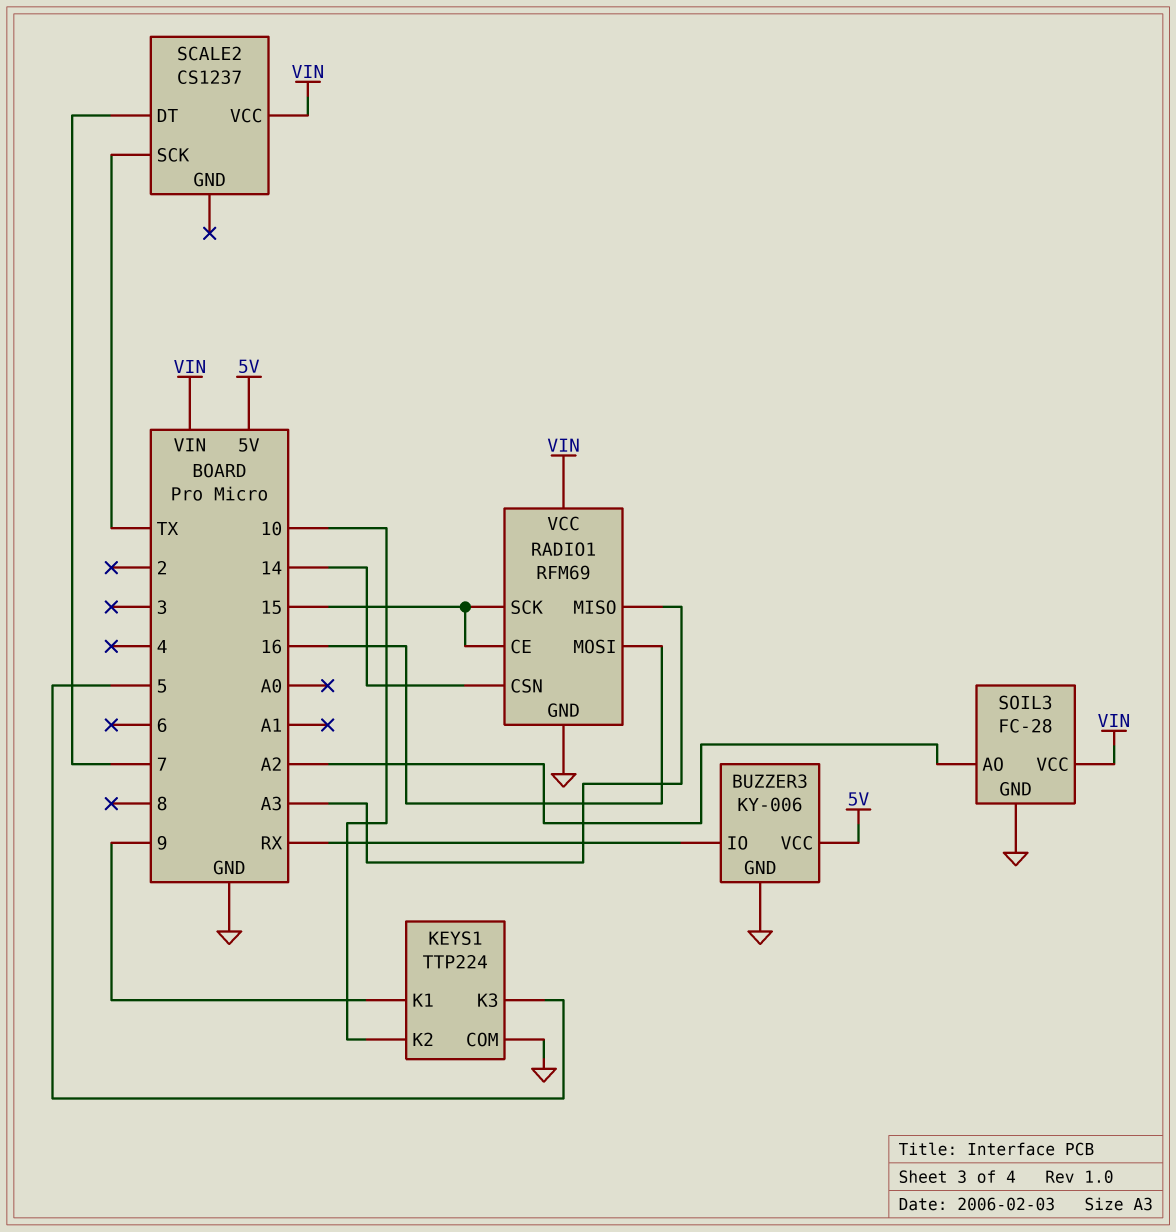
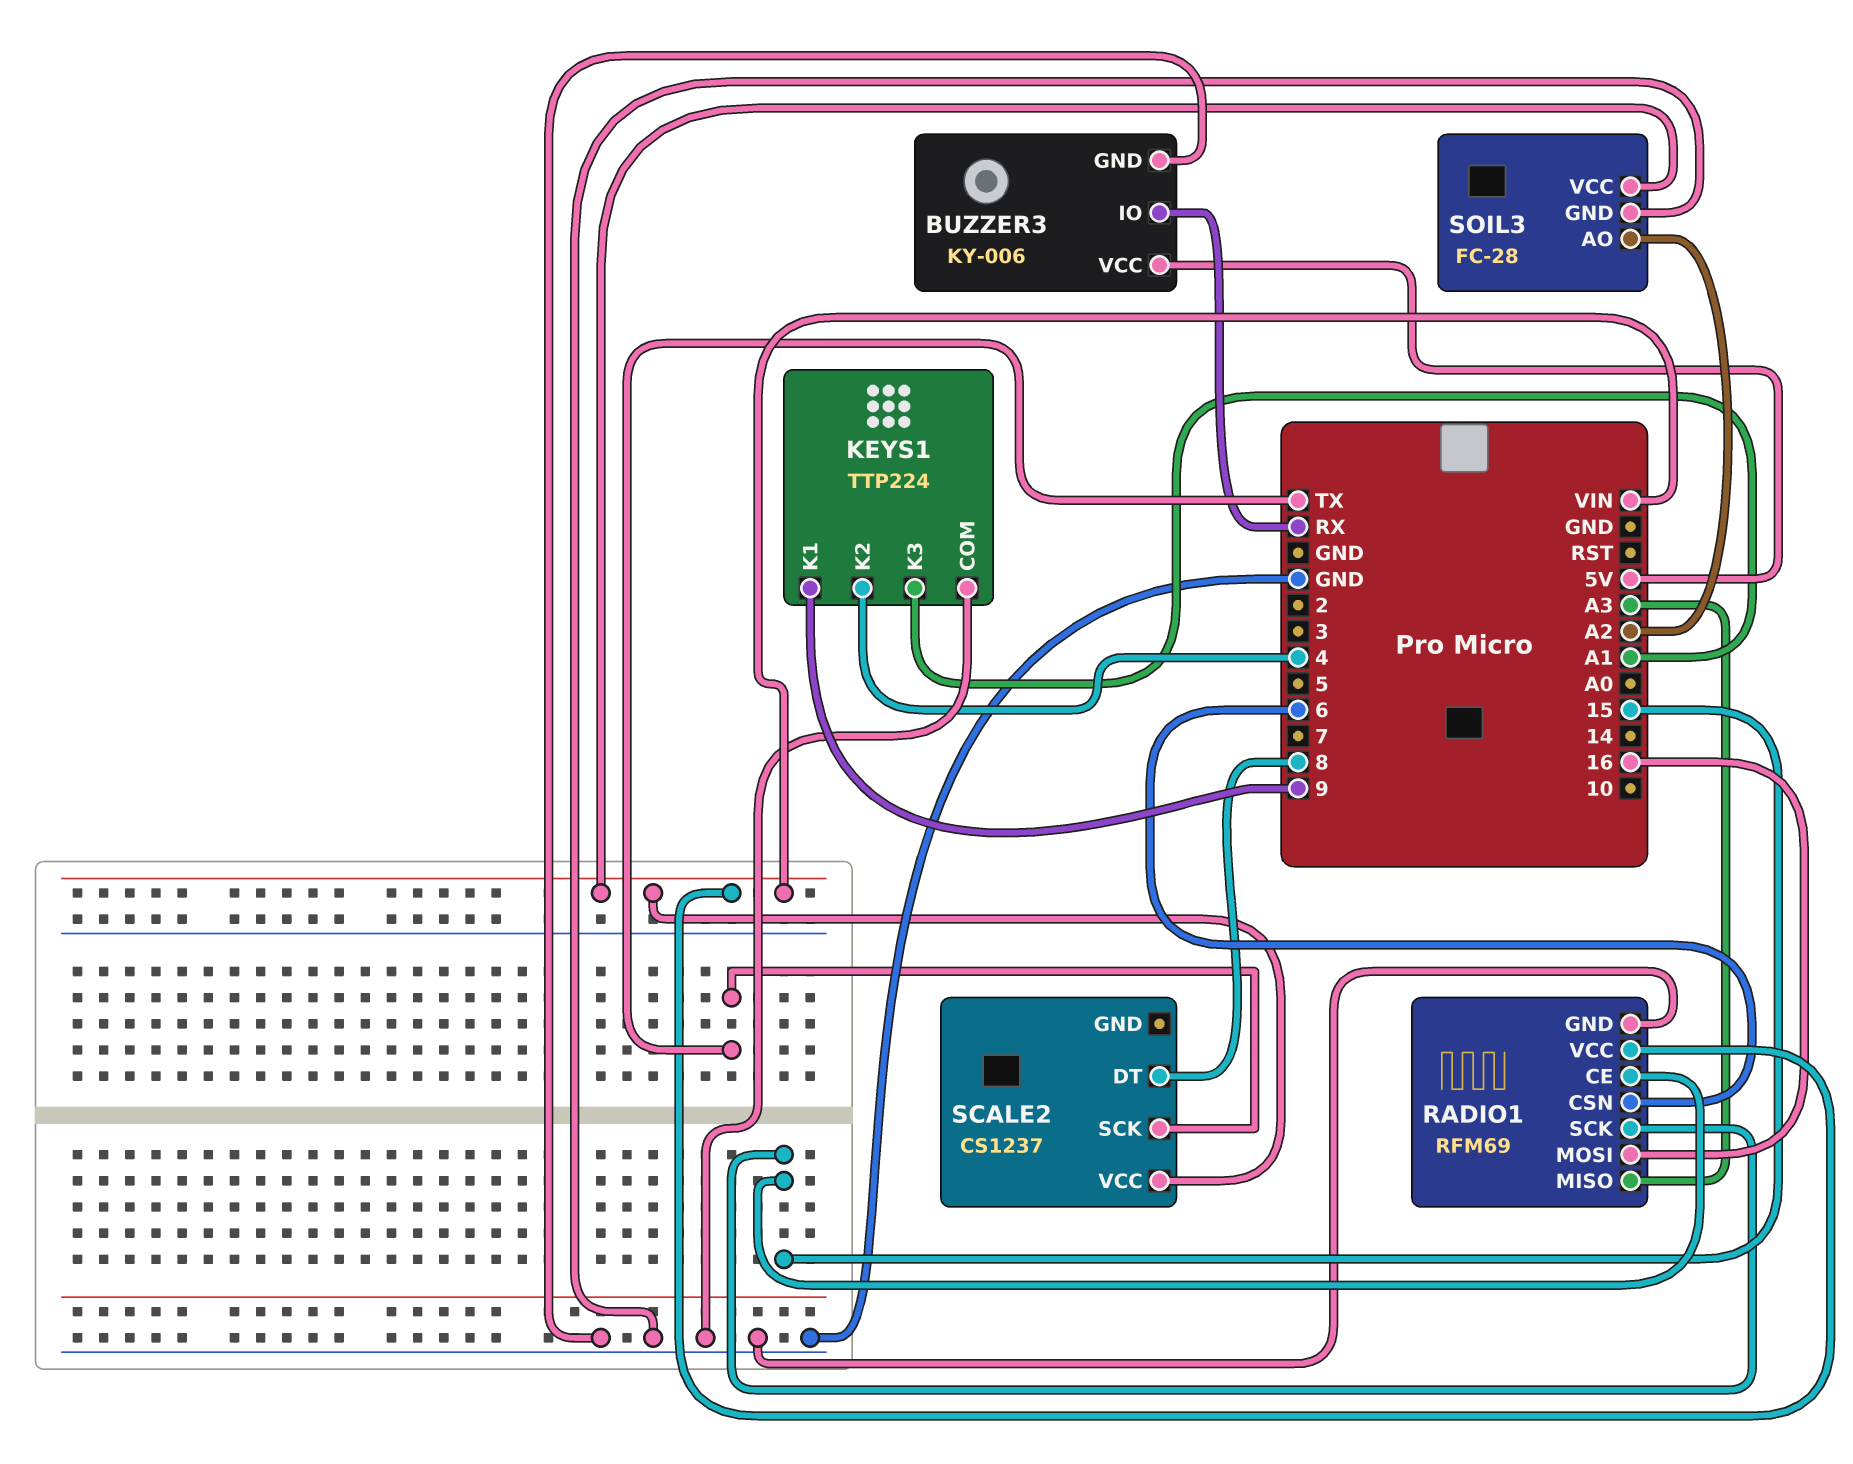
KEYS1 pin K2: 10 -> 4
KEYS1 pin K3: 5 -> A1
RADIO1 pin CSN: 14 -> 6
SCALE2 pin DT: 7 -> 8

